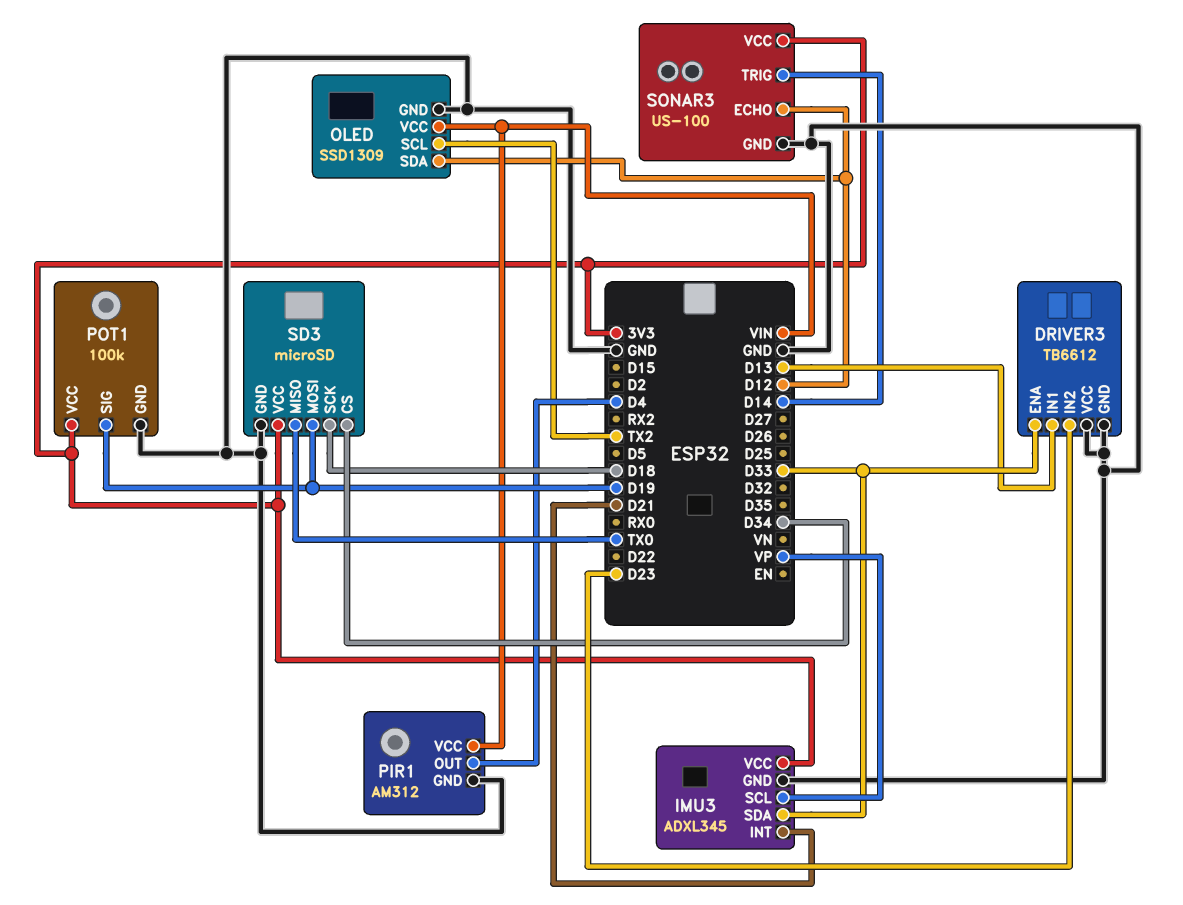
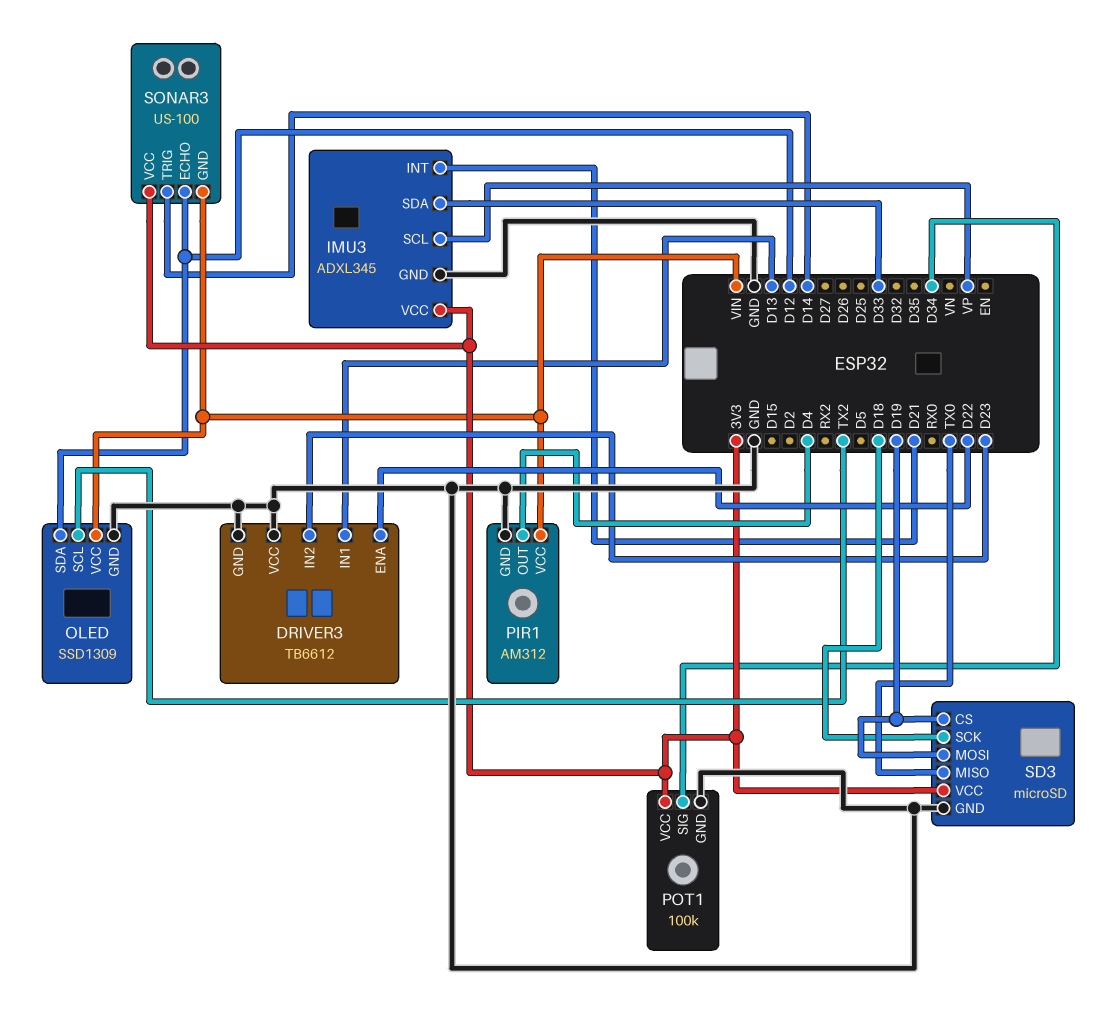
DRIVER3 pin ENA: D33 -> D22
POT1 pin SIG: D19 -> D34
SD3 pin CS: D34 -> D19
SONAR3 pin GND: GND -> VIN

